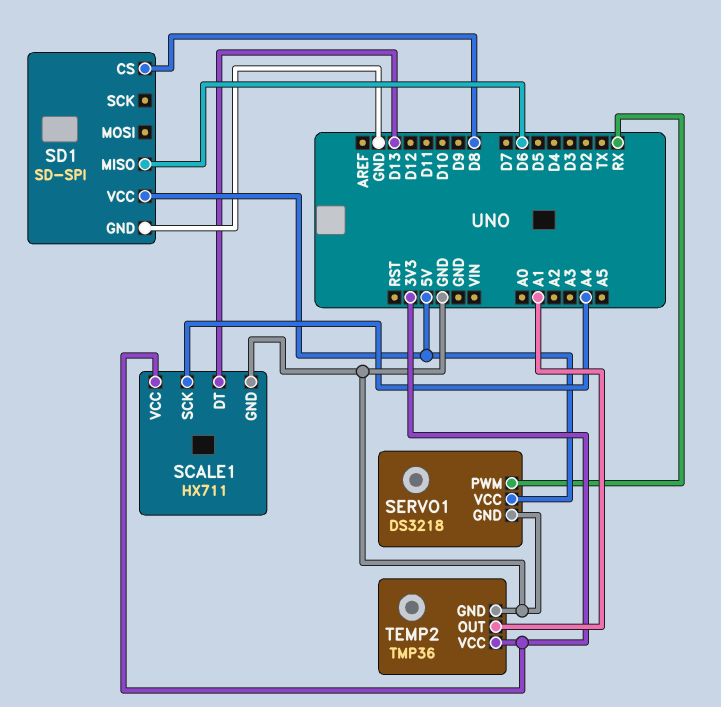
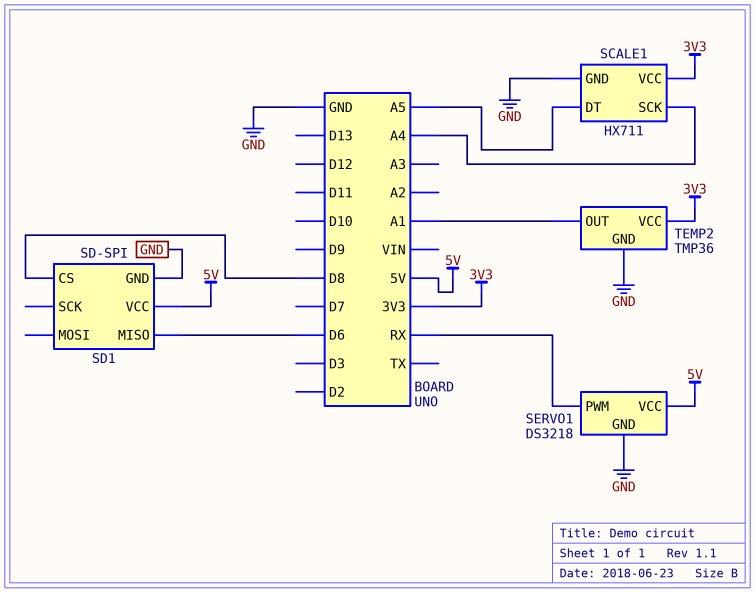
SCALE1 pin DT: D13 -> A5

